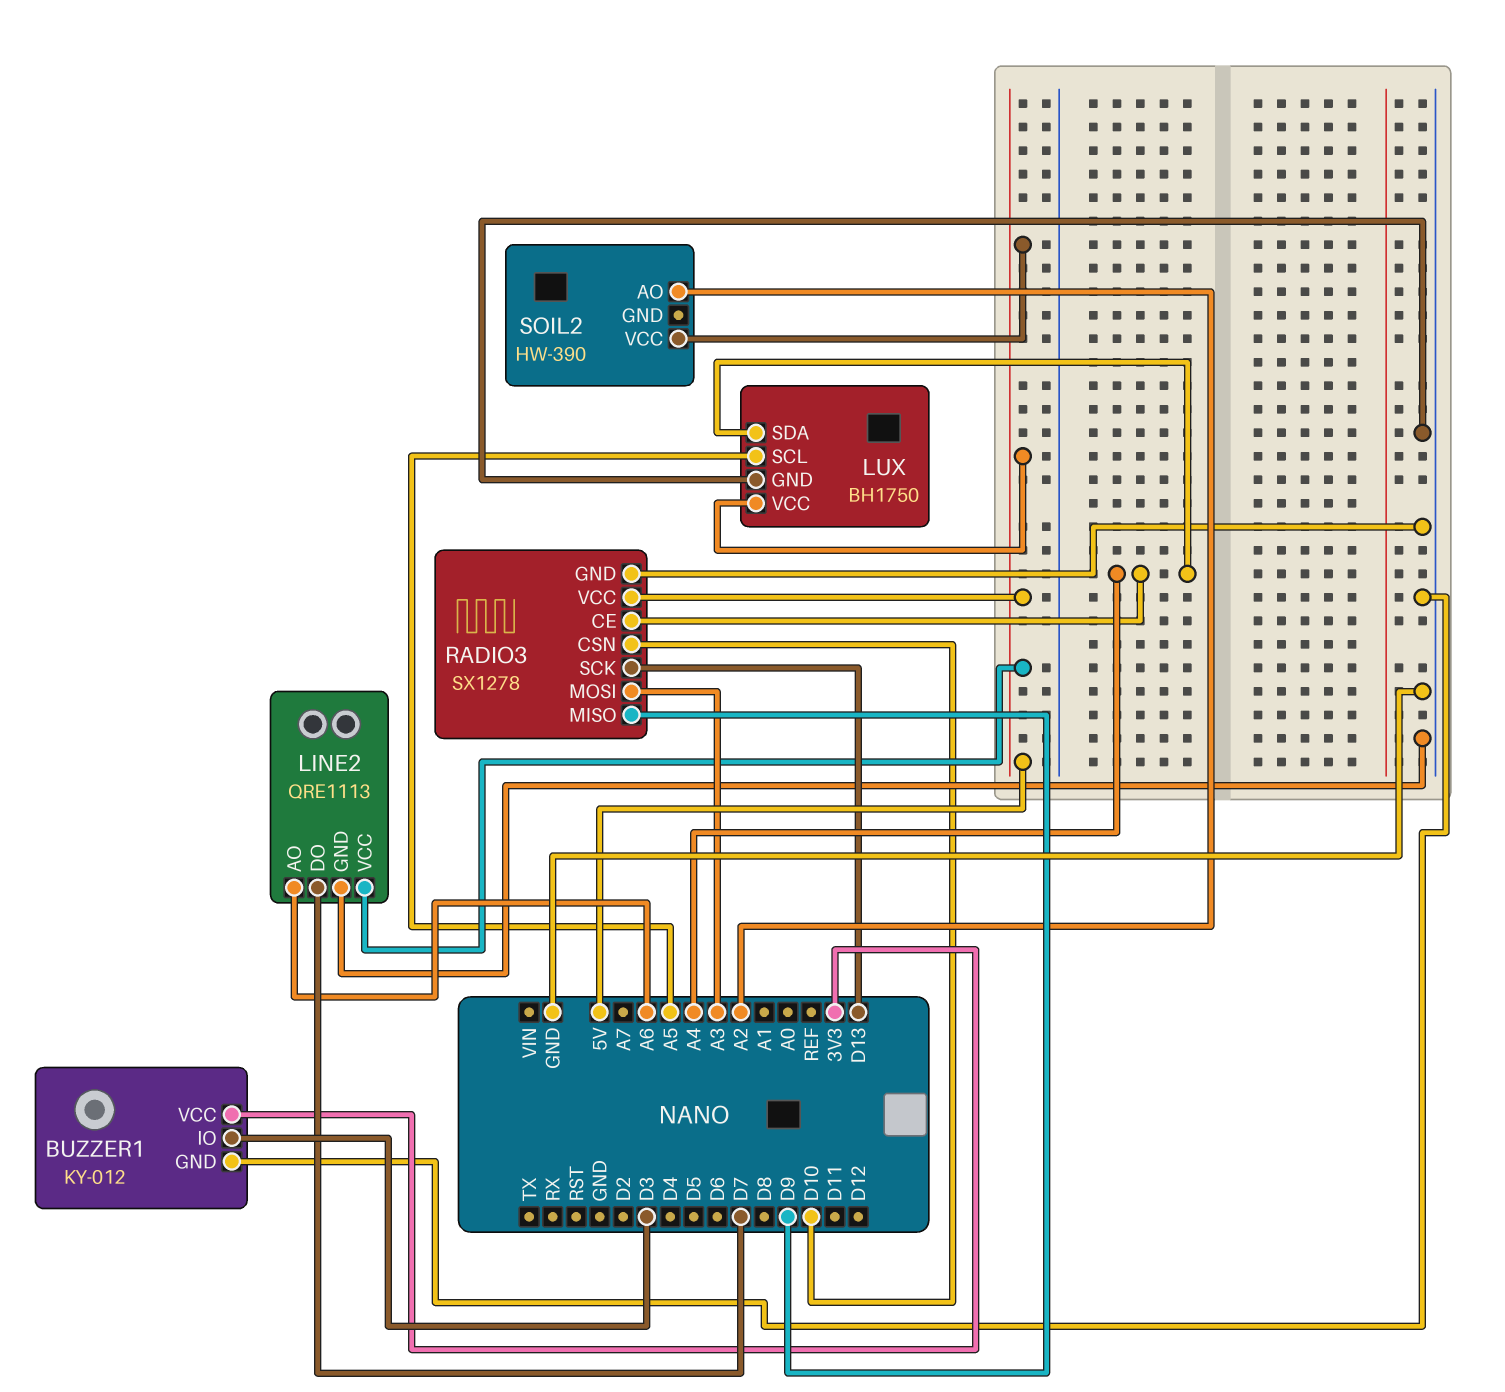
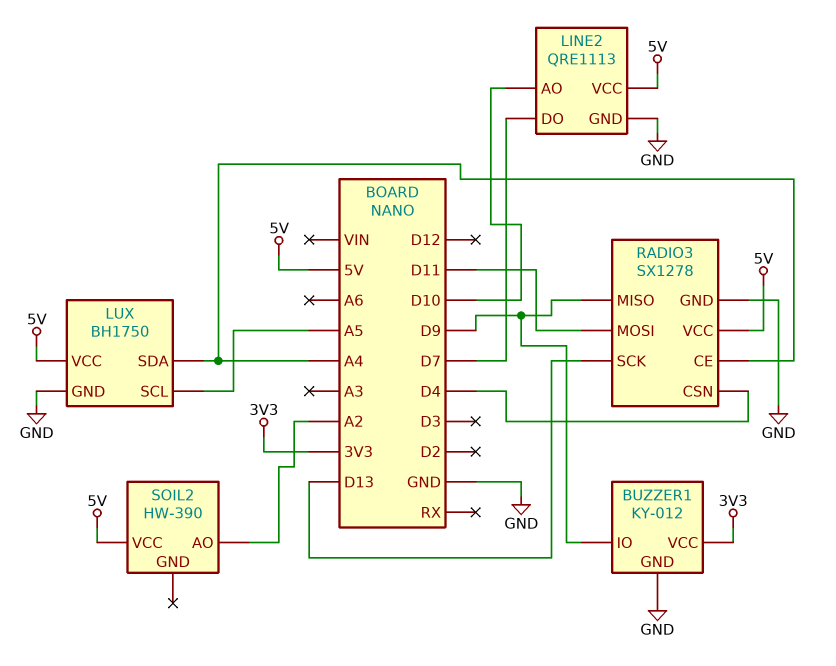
BUZZER1 pin IO: D3 -> D9
LINE2 pin AO: A6 -> D10
RADIO3 pin CSN: D10 -> D4
RADIO3 pin MOSI: A3 -> D11

